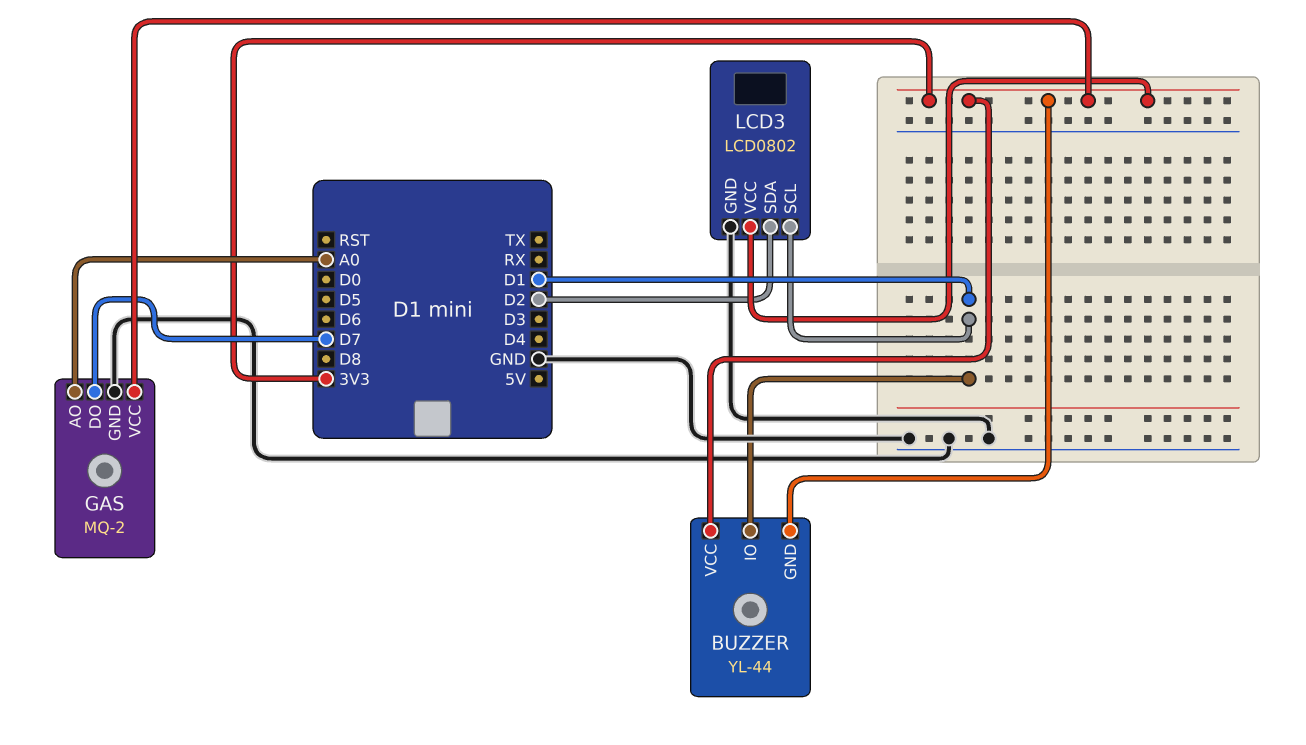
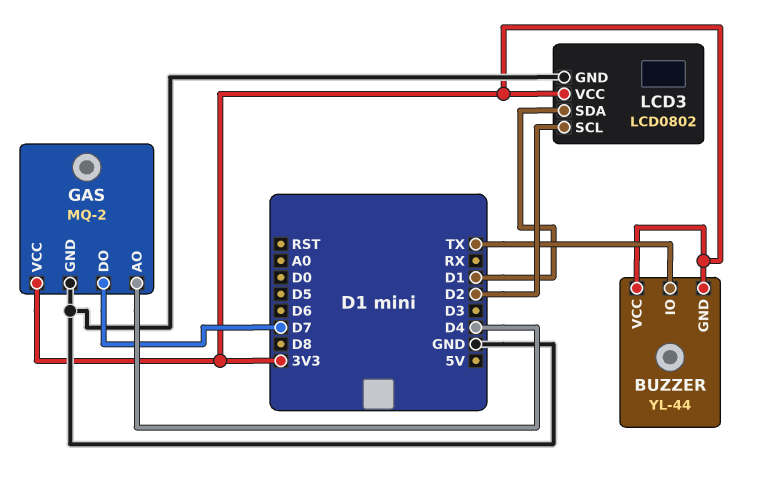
BUZZER pin IO: D1 -> TX
GAS pin AO: A0 -> D4
LCD3 pin SCL: D1 -> D2
LCD3 pin SDA: D2 -> D1

